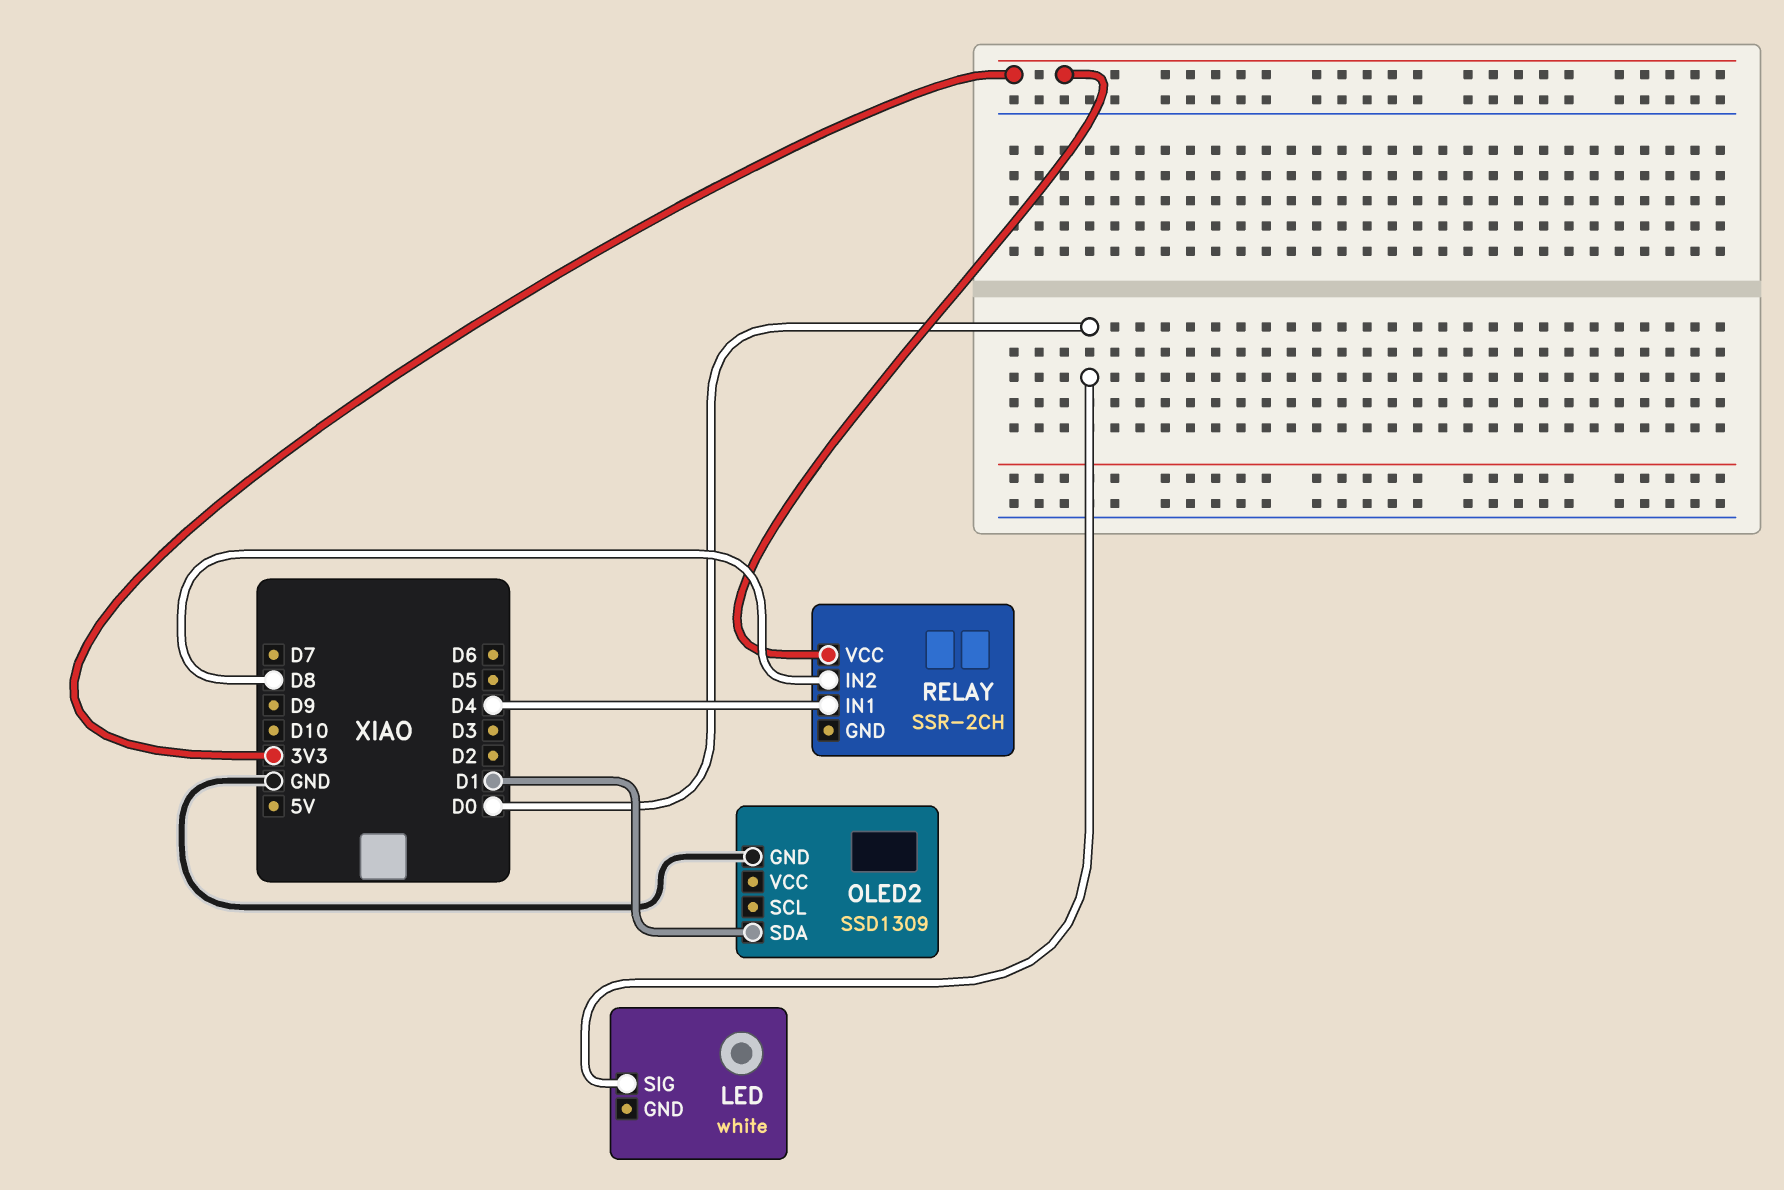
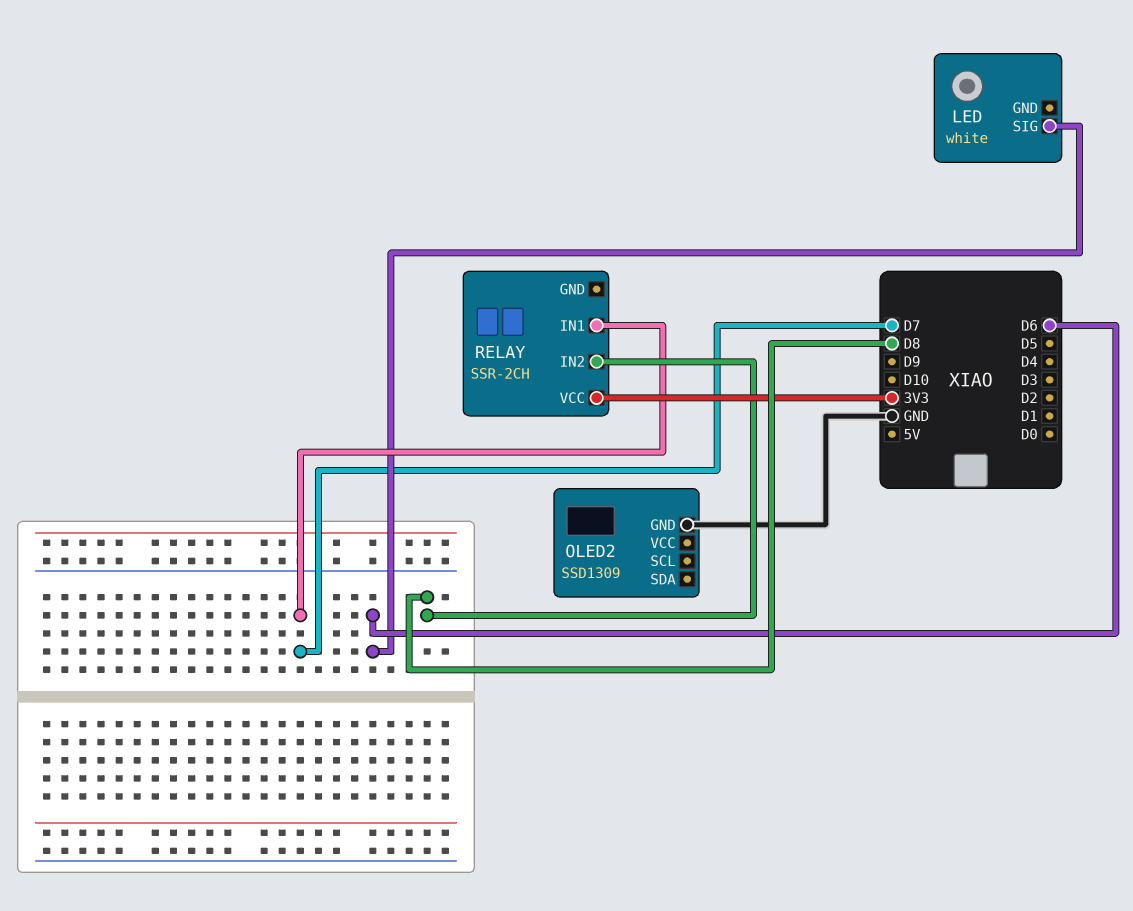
LED pin SIG: D0 -> D6
OLED2 pin SDA: D1 -> none
RELAY pin IN1: D4 -> D7

